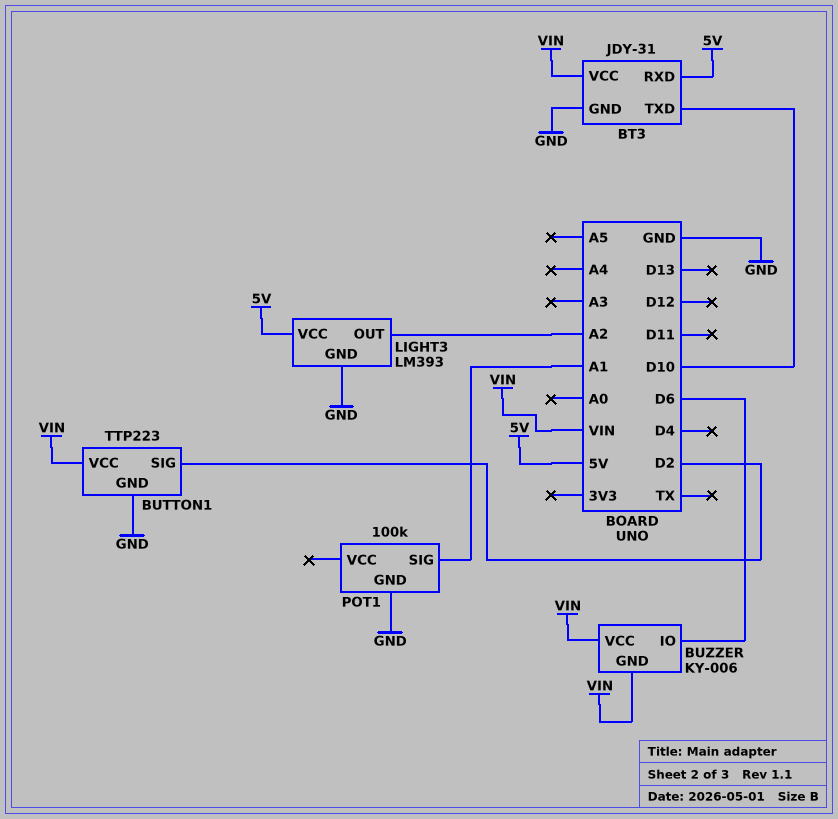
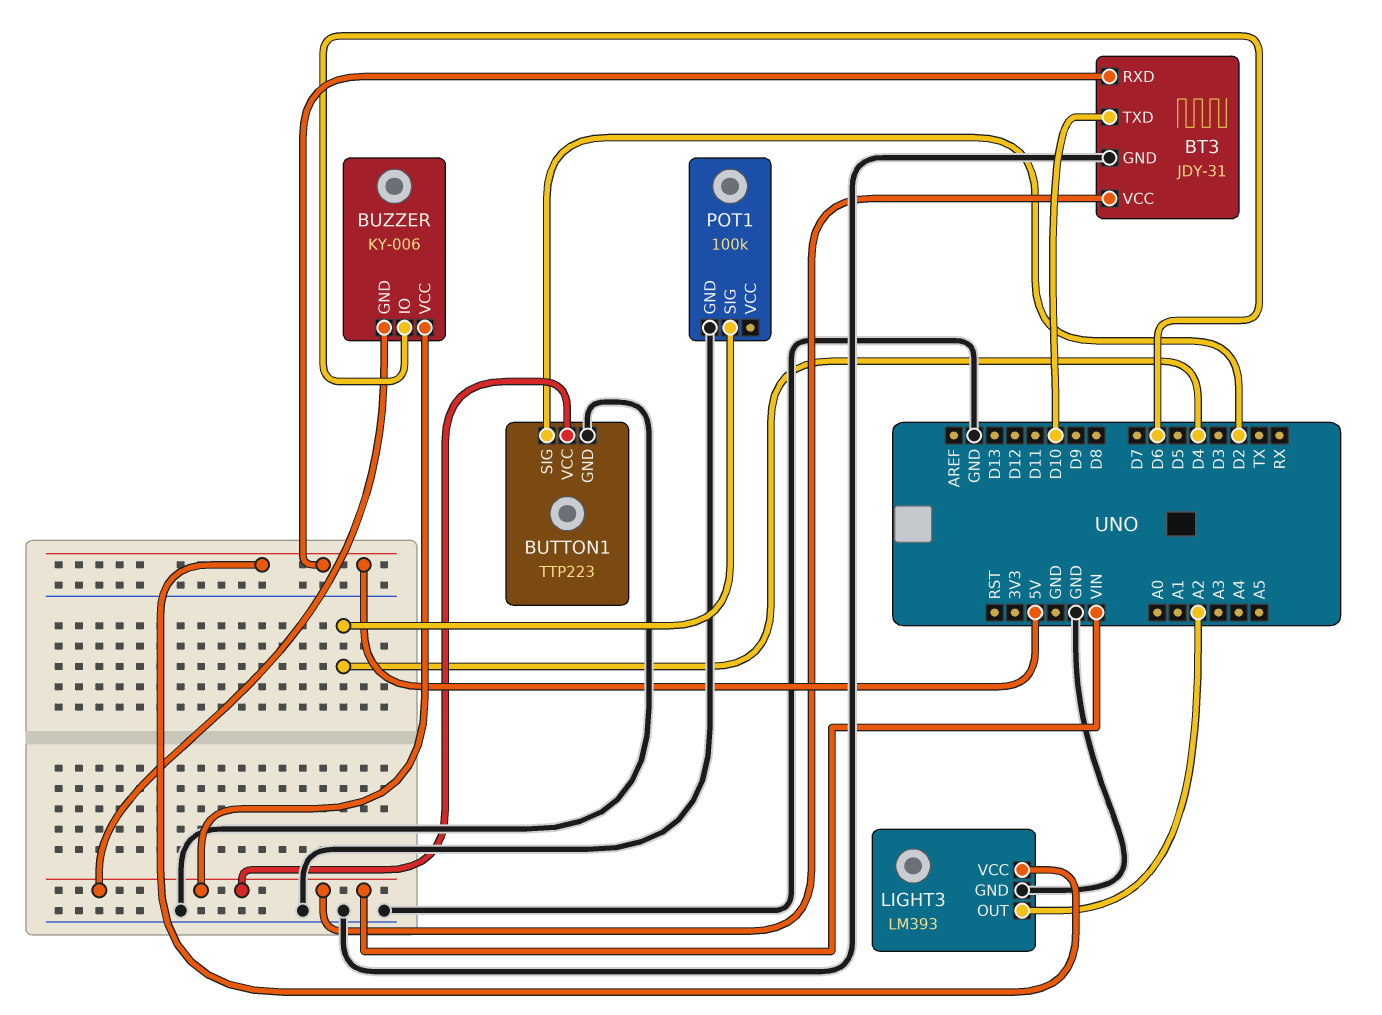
POT1 pin SIG: A1 -> D4

